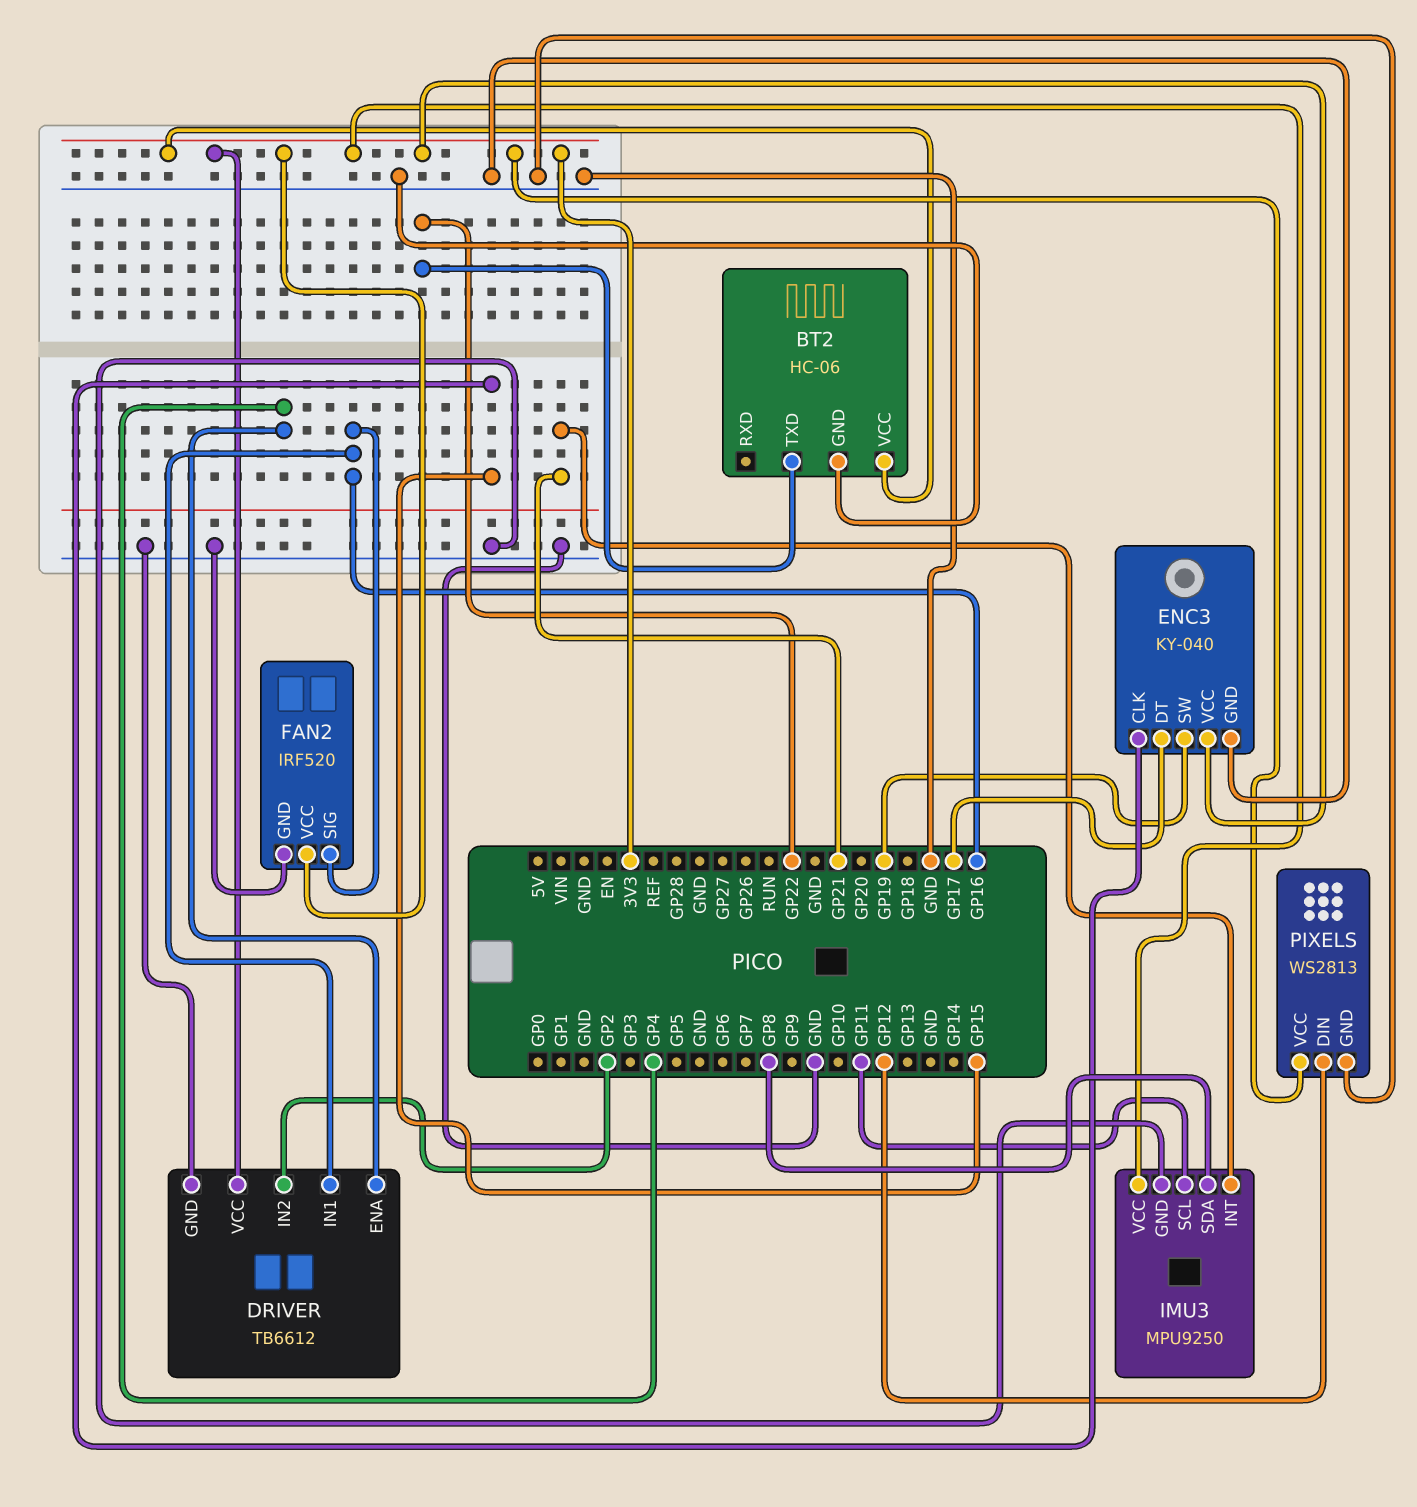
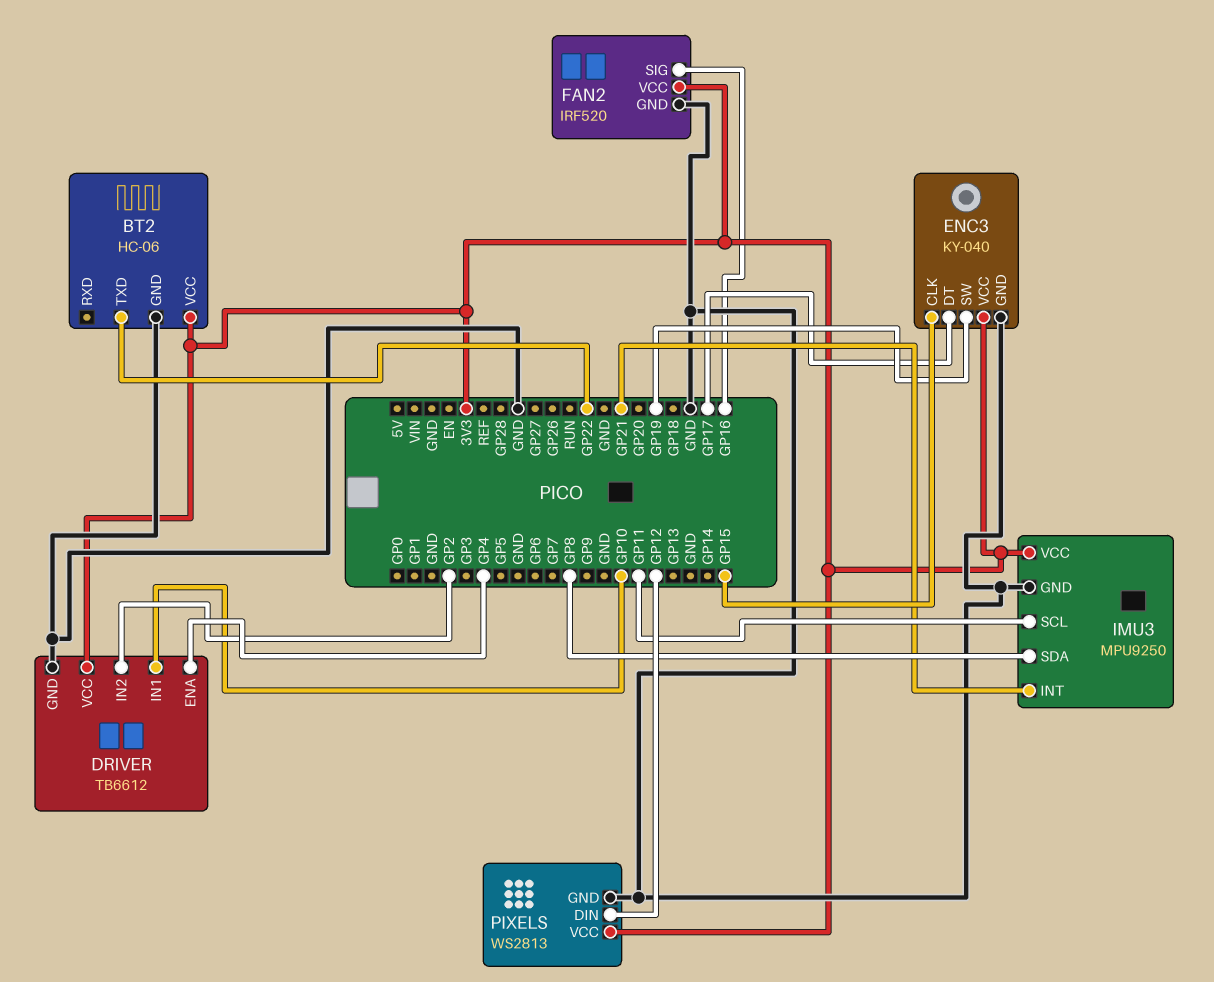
DRIVER pin IN1: GP16 -> GP10

